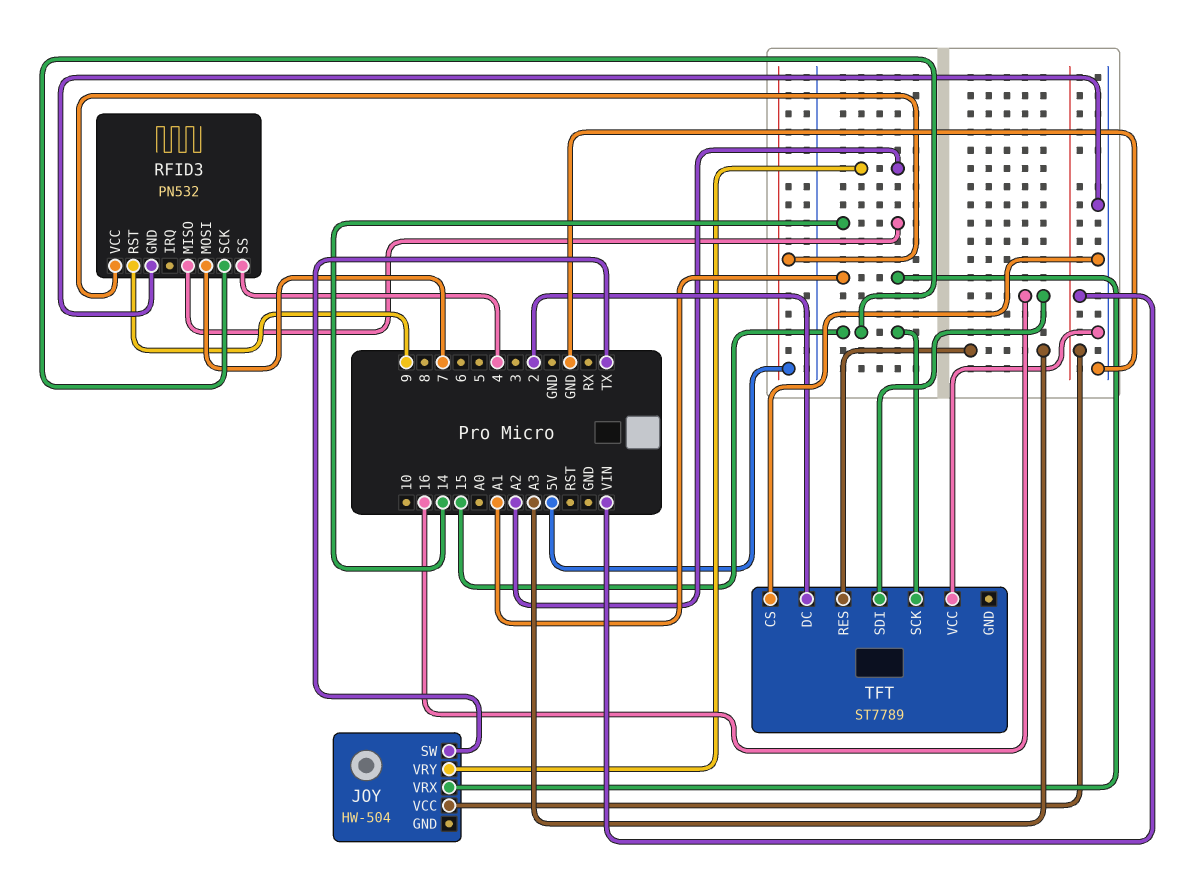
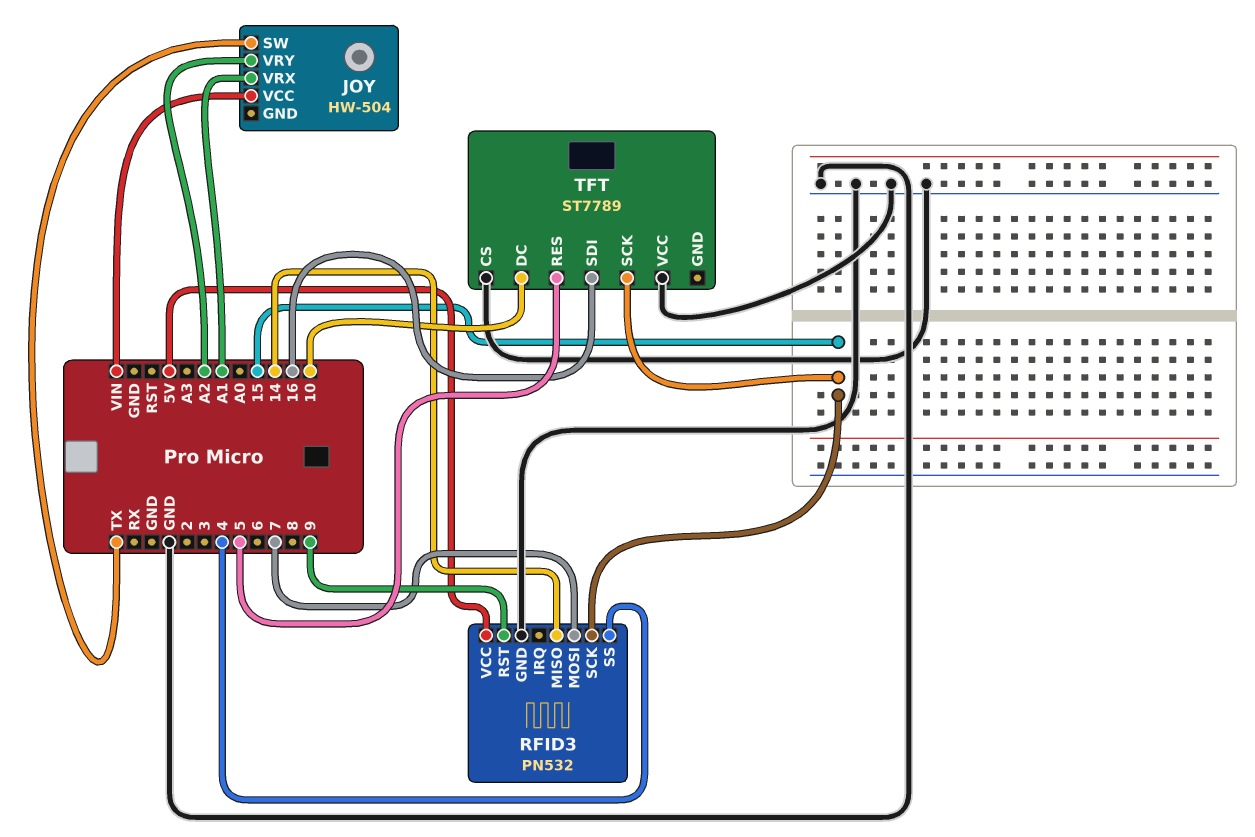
TFT pin DC: 2 -> 10
TFT pin RES: A3 -> 5

